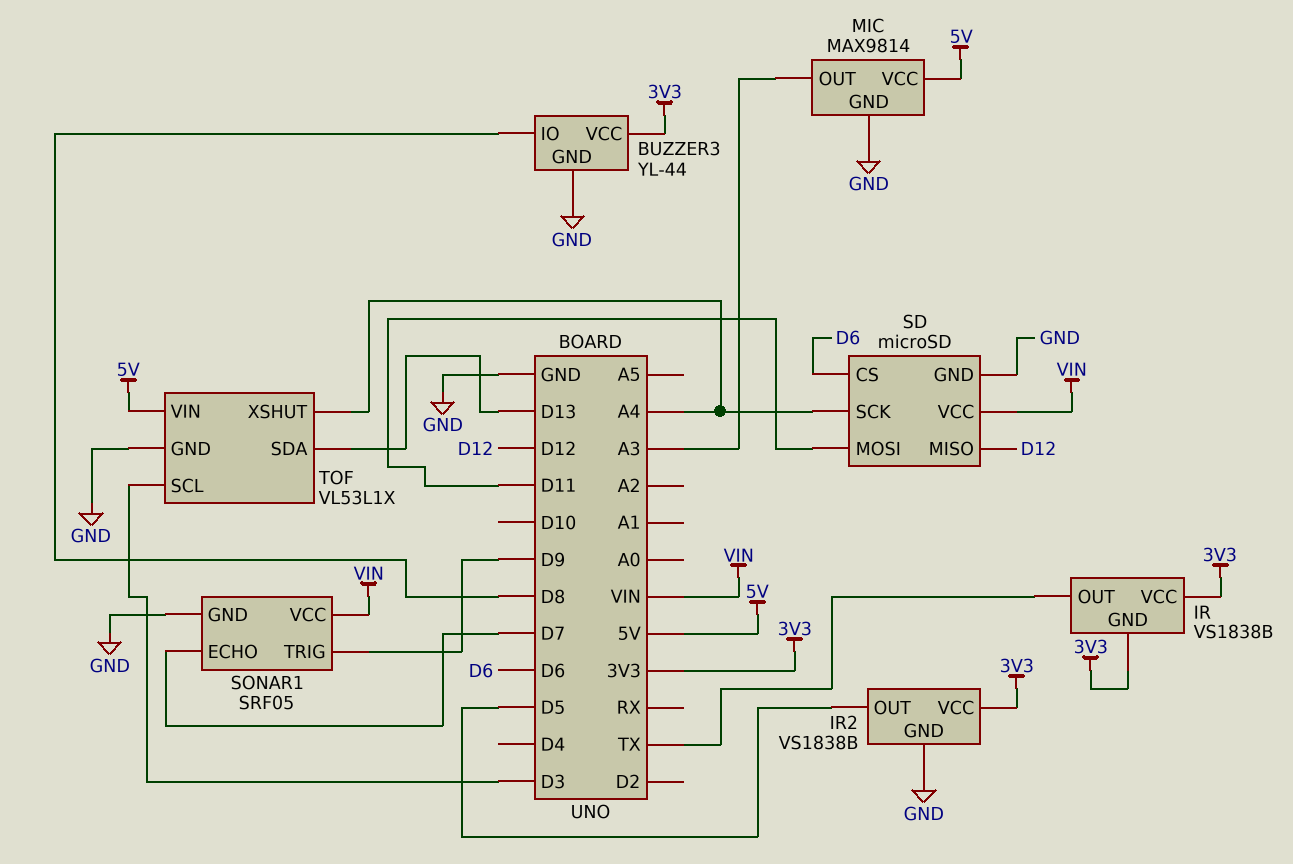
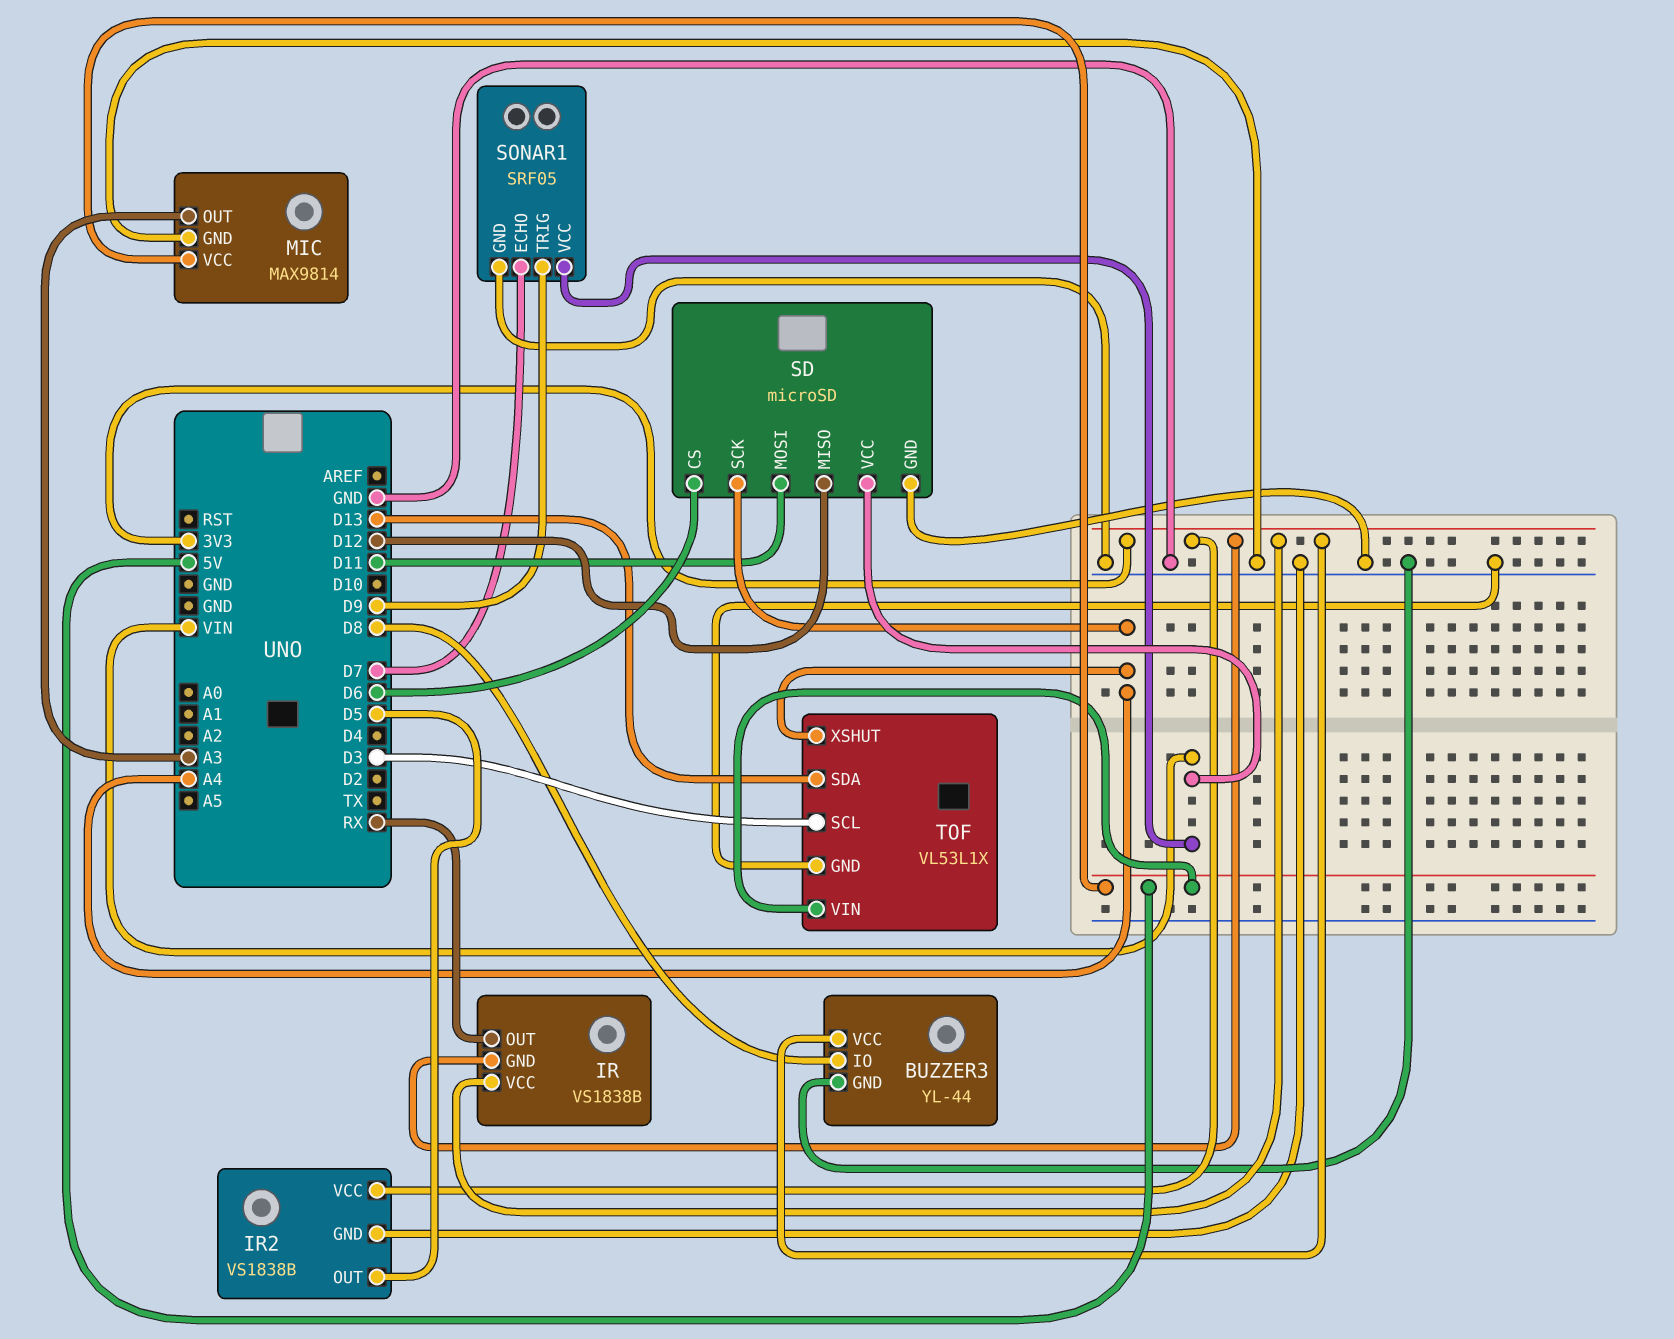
IR pin OUT: TX -> RX

